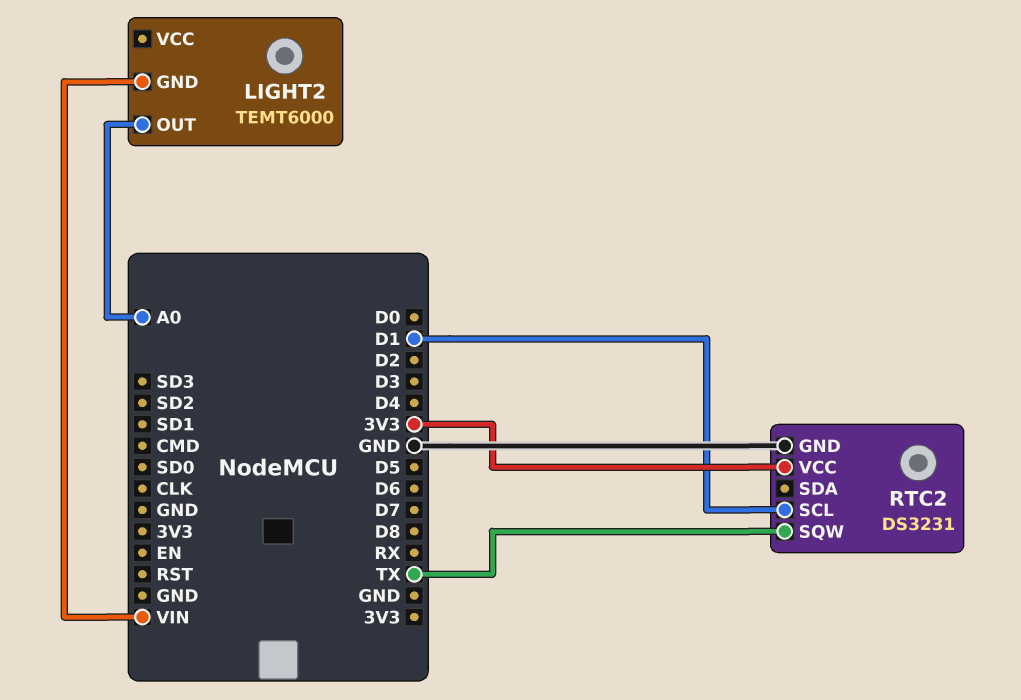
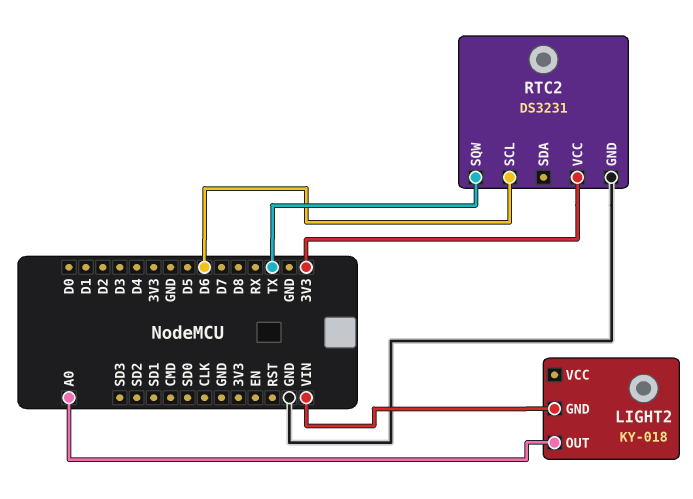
LIGHT2: TEMT6000 -> KY-018
RTC2 pin SCL: D1 -> D6

